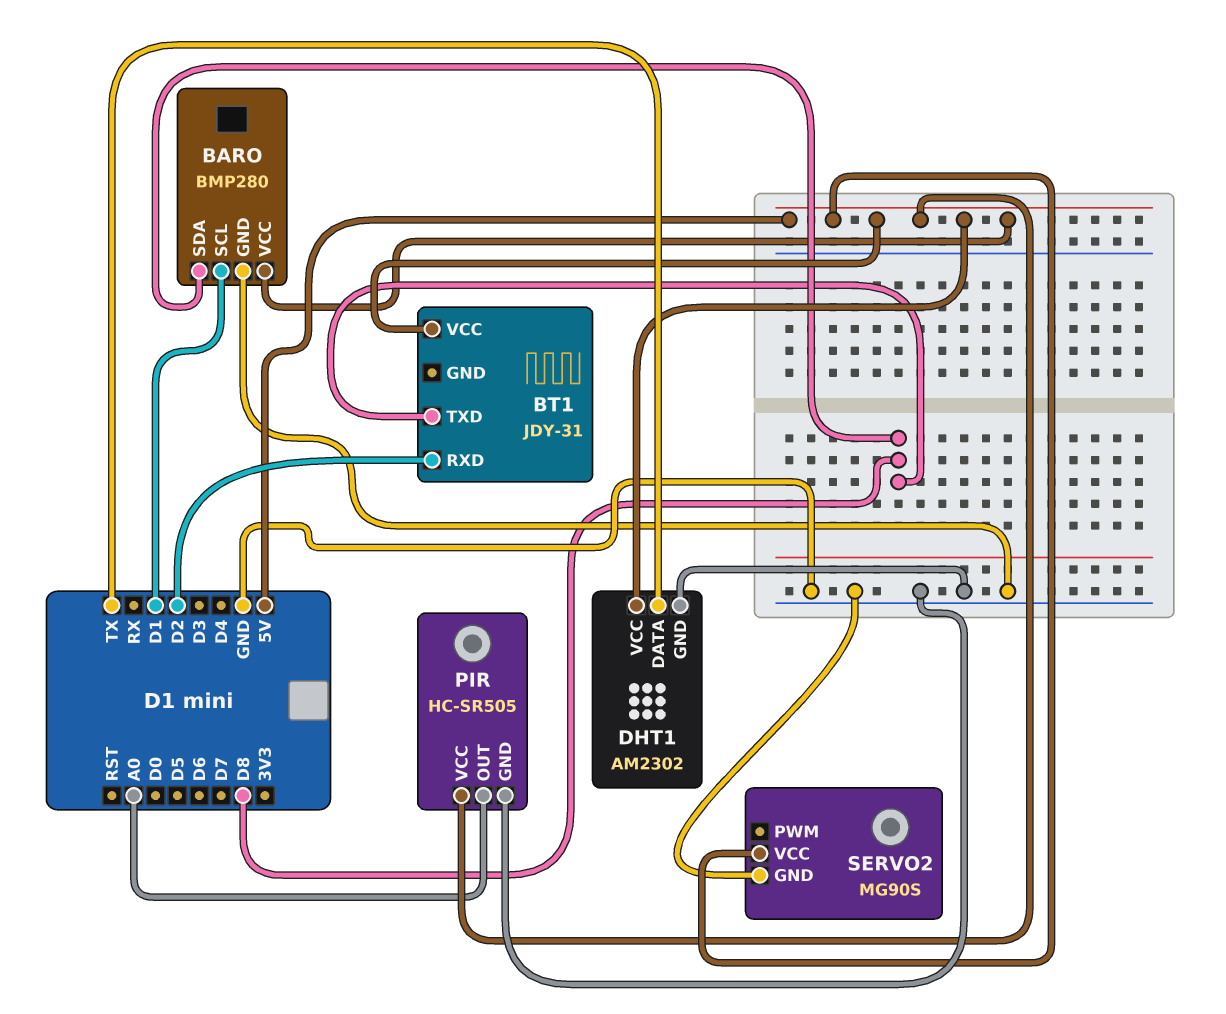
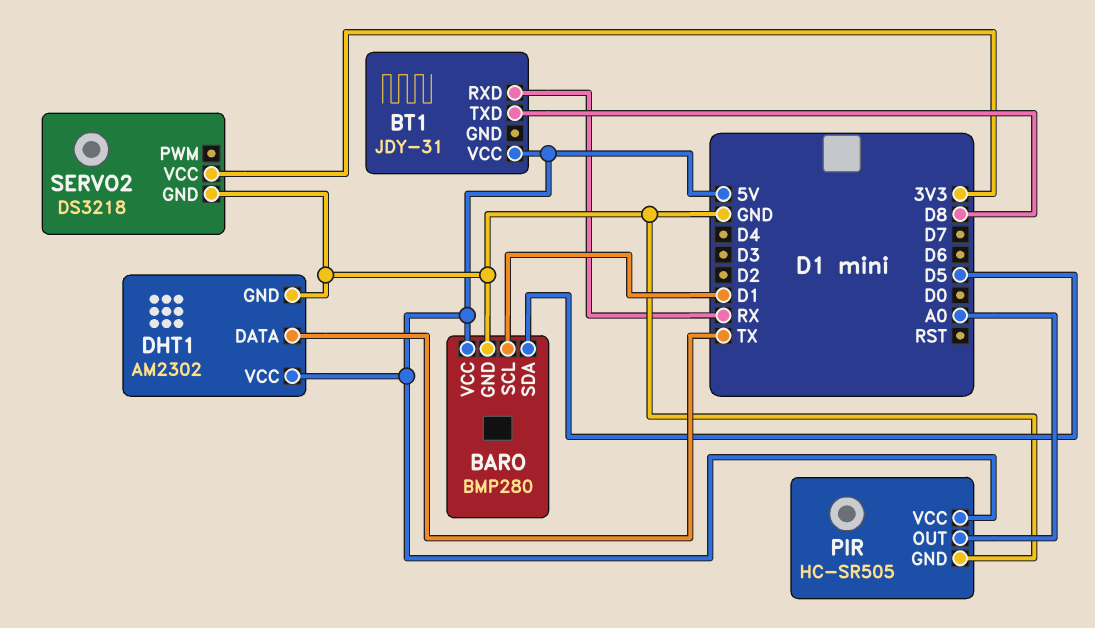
BARO pin SDA: D8 -> D5
BT1 pin RXD: D2 -> RX
SERVO2: MG90S -> DS3218
SERVO2 pin VCC: 5V -> 3V3

